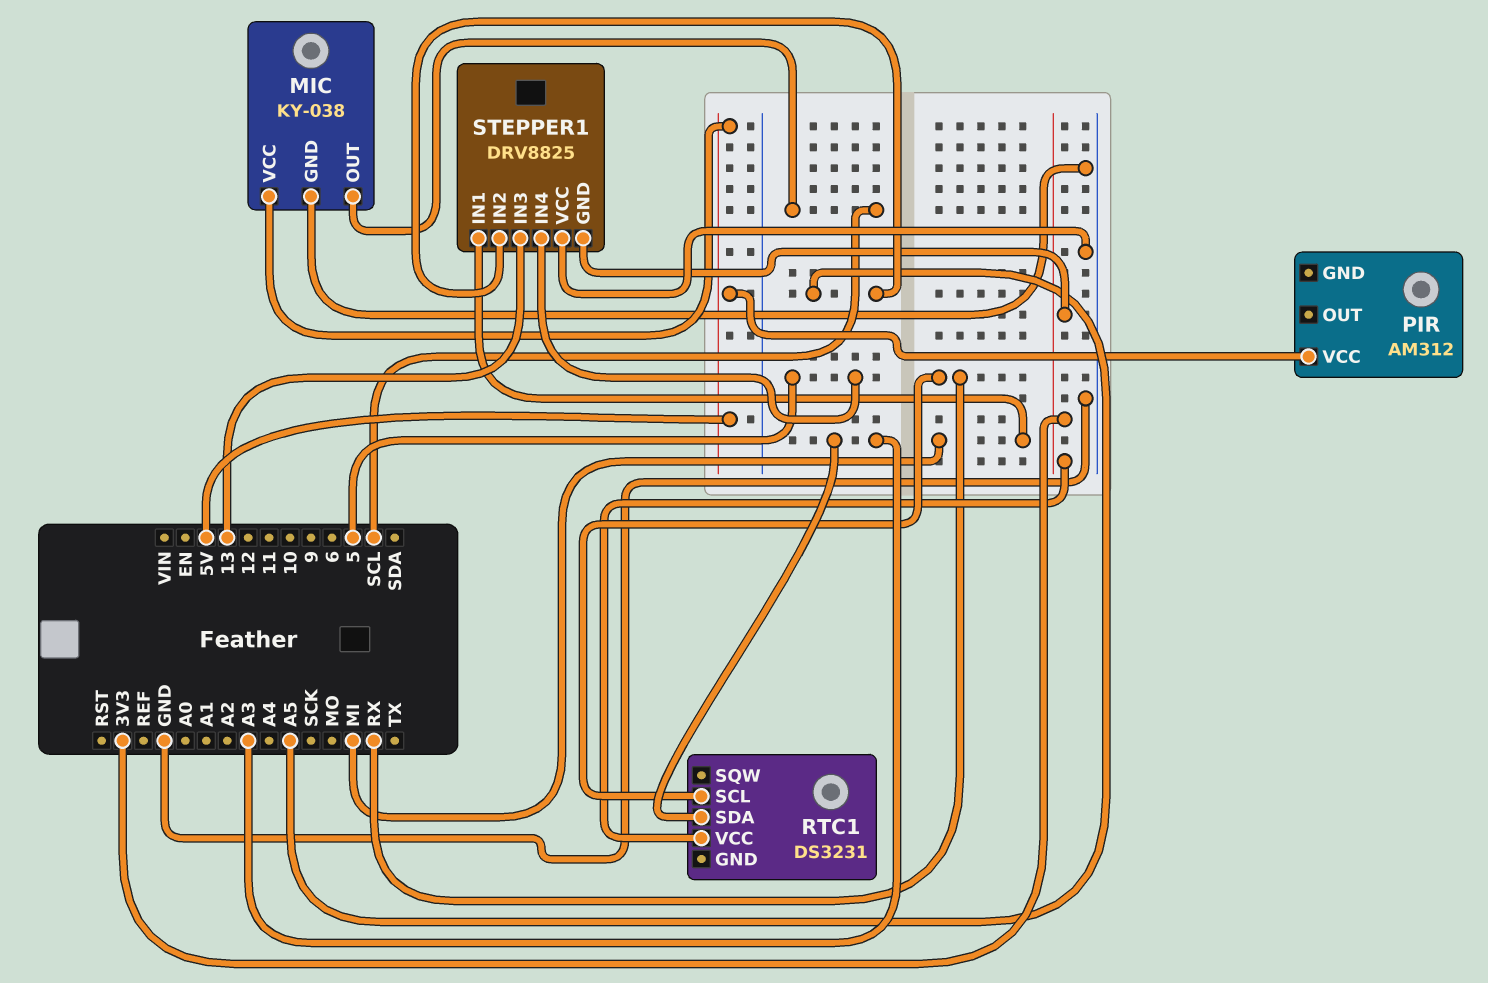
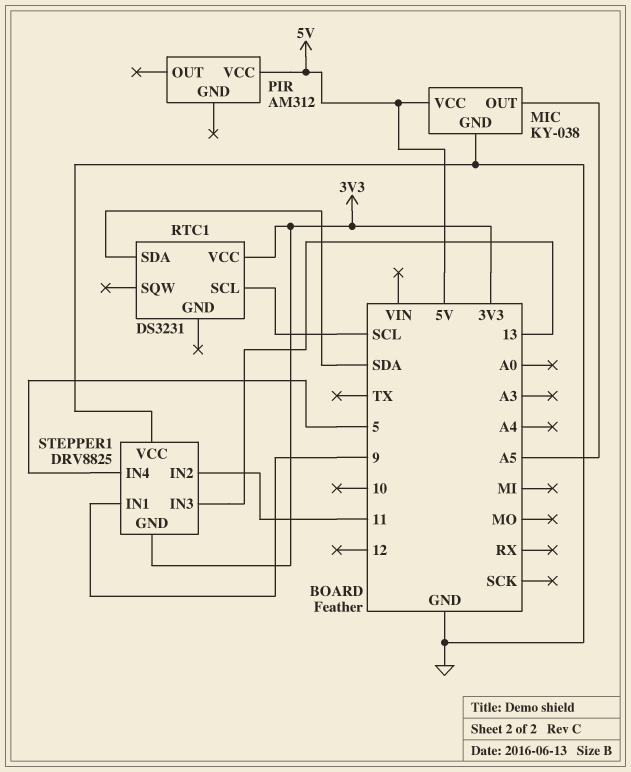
MIC pin OUT: SCL -> A5
RTC1 pin SCL: RX -> SCL
RTC1 pin SDA: A3 -> SDA
STEPPER1 pin IN1: MI -> 9
STEPPER1 pin IN2: A5 -> 11

